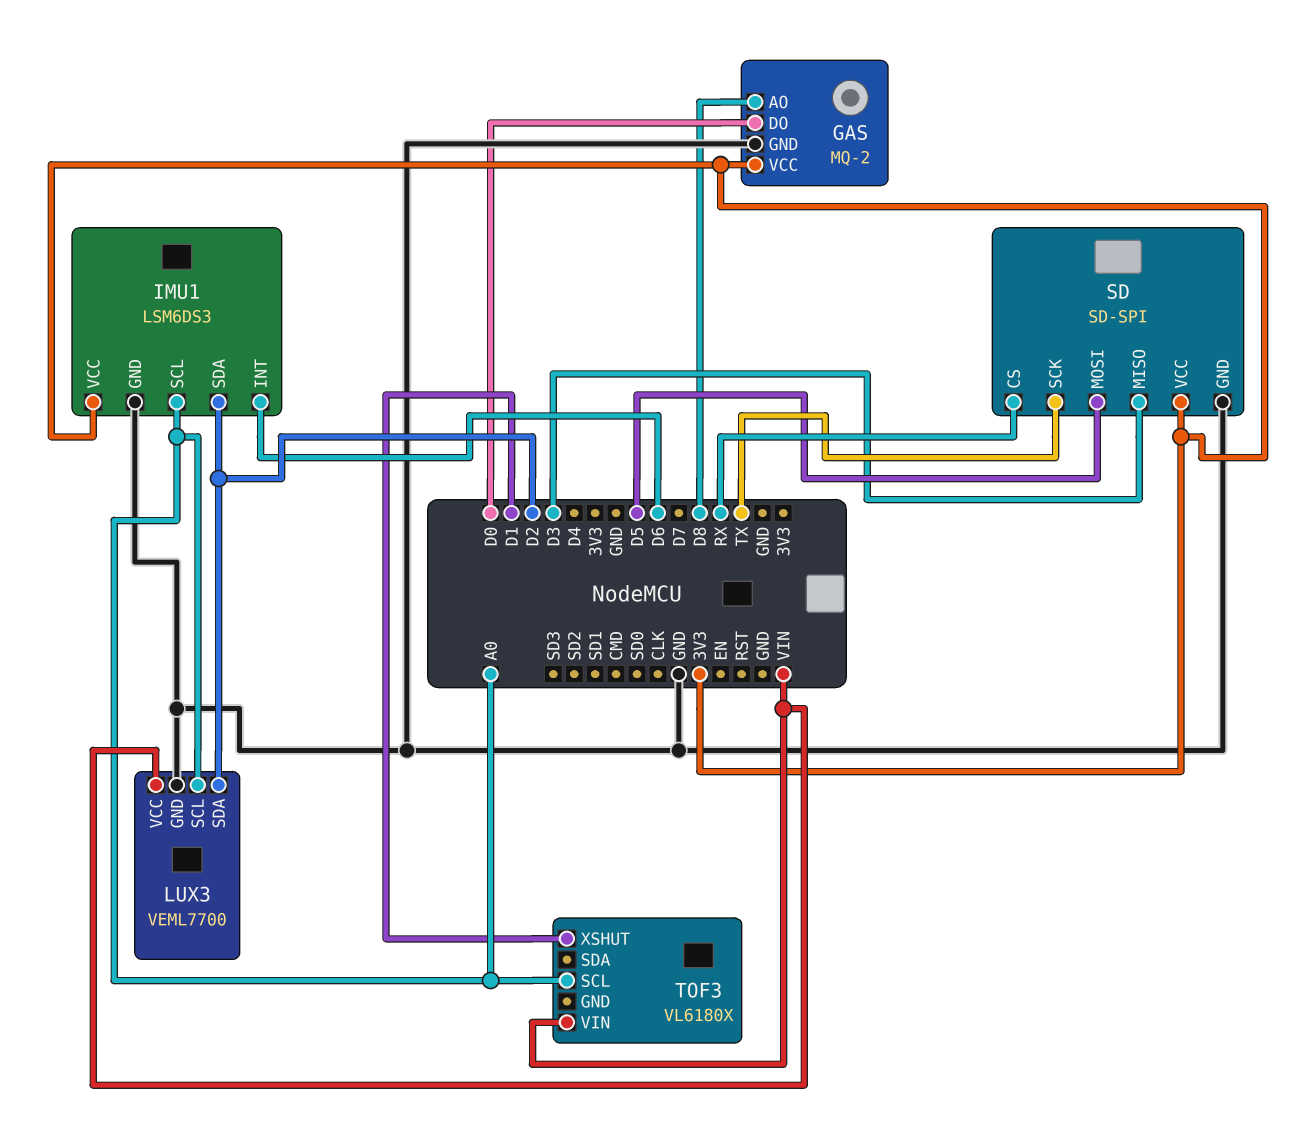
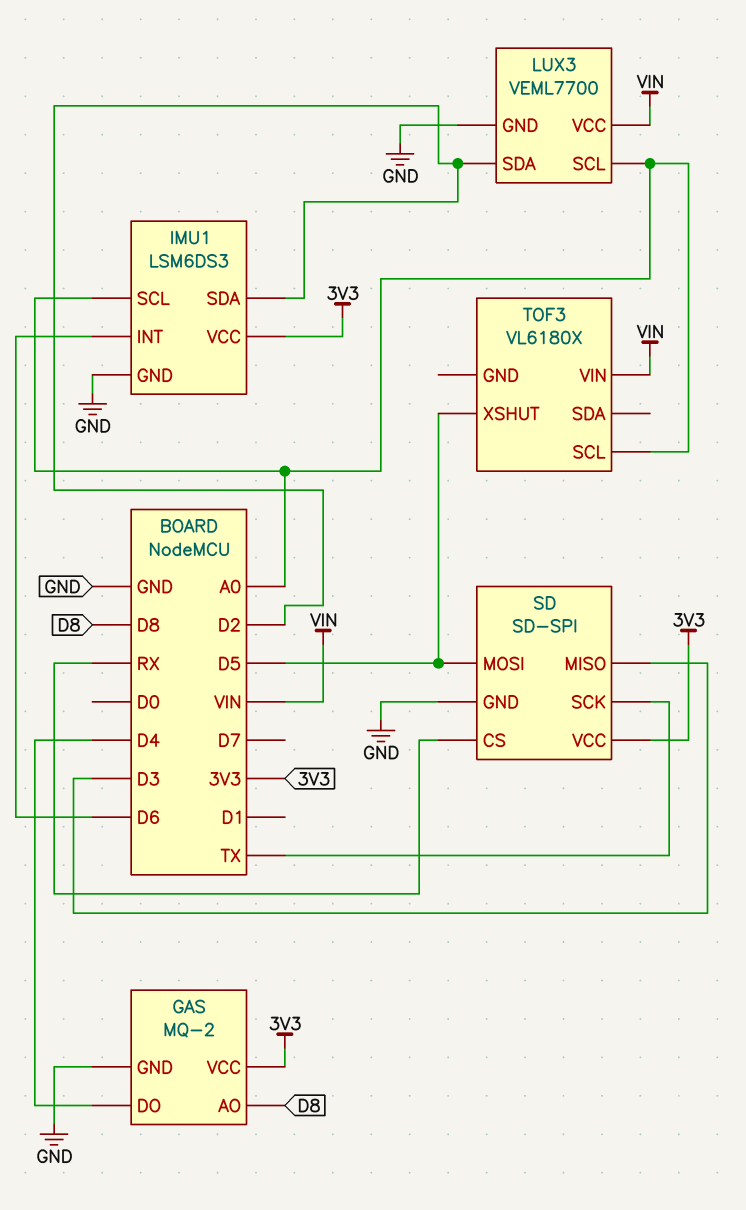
GAS pin DO: D0 -> D4
TOF3 pin XSHUT: D1 -> D5

